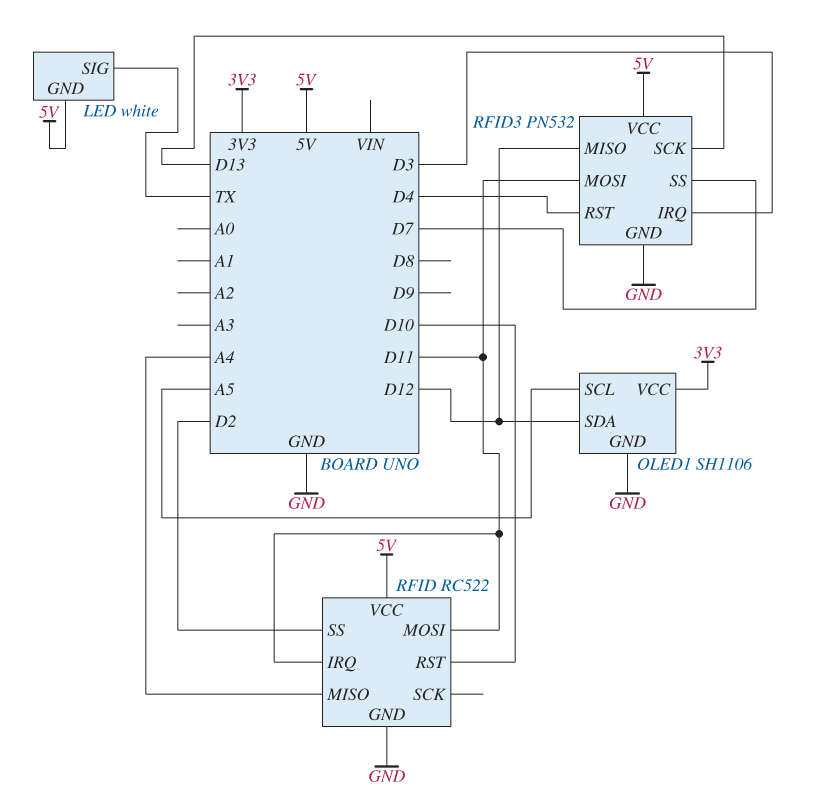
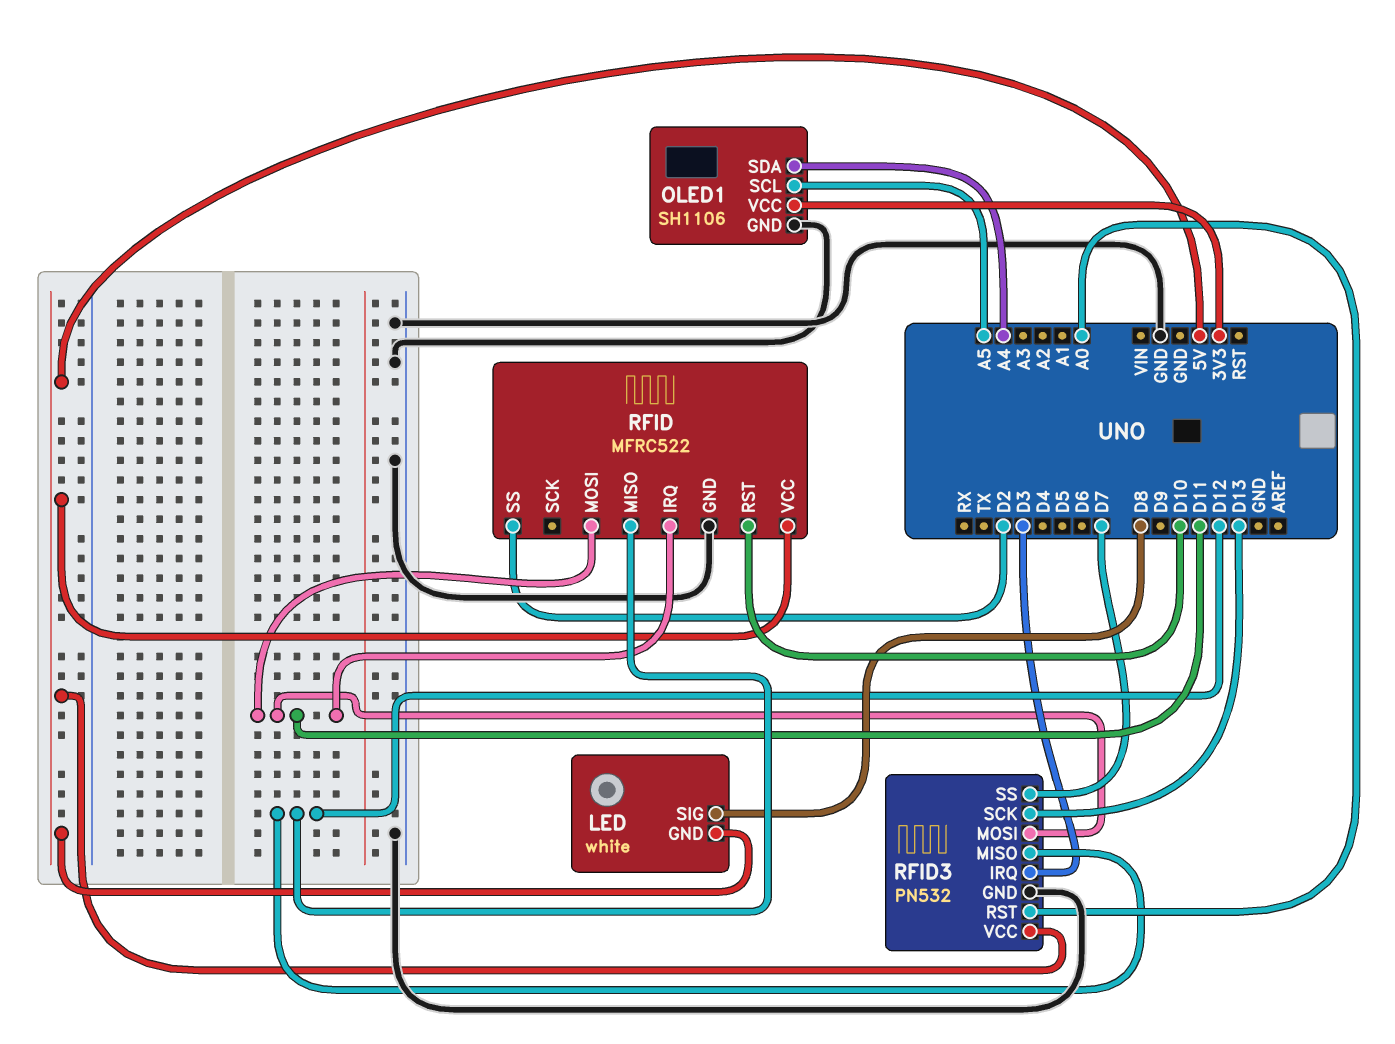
LED pin SIG: TX -> D8
OLED1 pin SDA: D12 -> A4
RFID: RC522 -> MFRC522
RFID pin MISO: A4 -> D12
RFID3 pin RST: D4 -> A0

